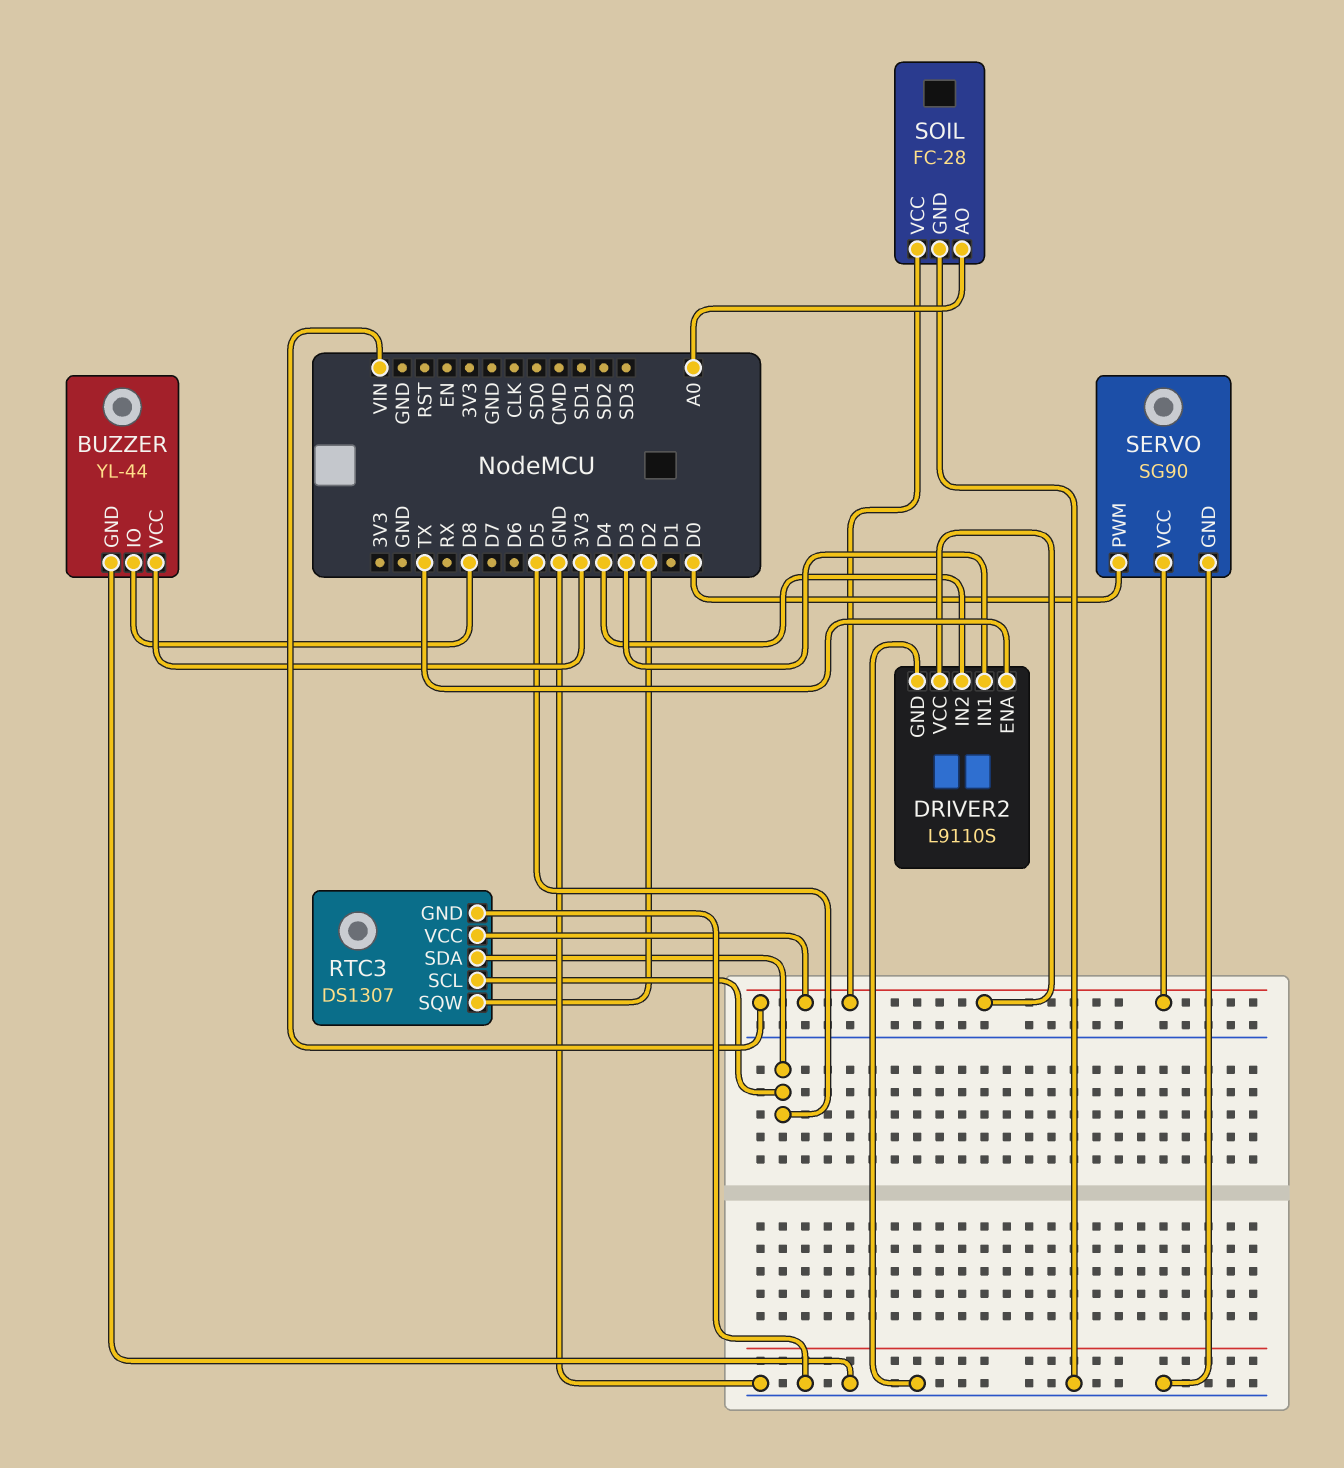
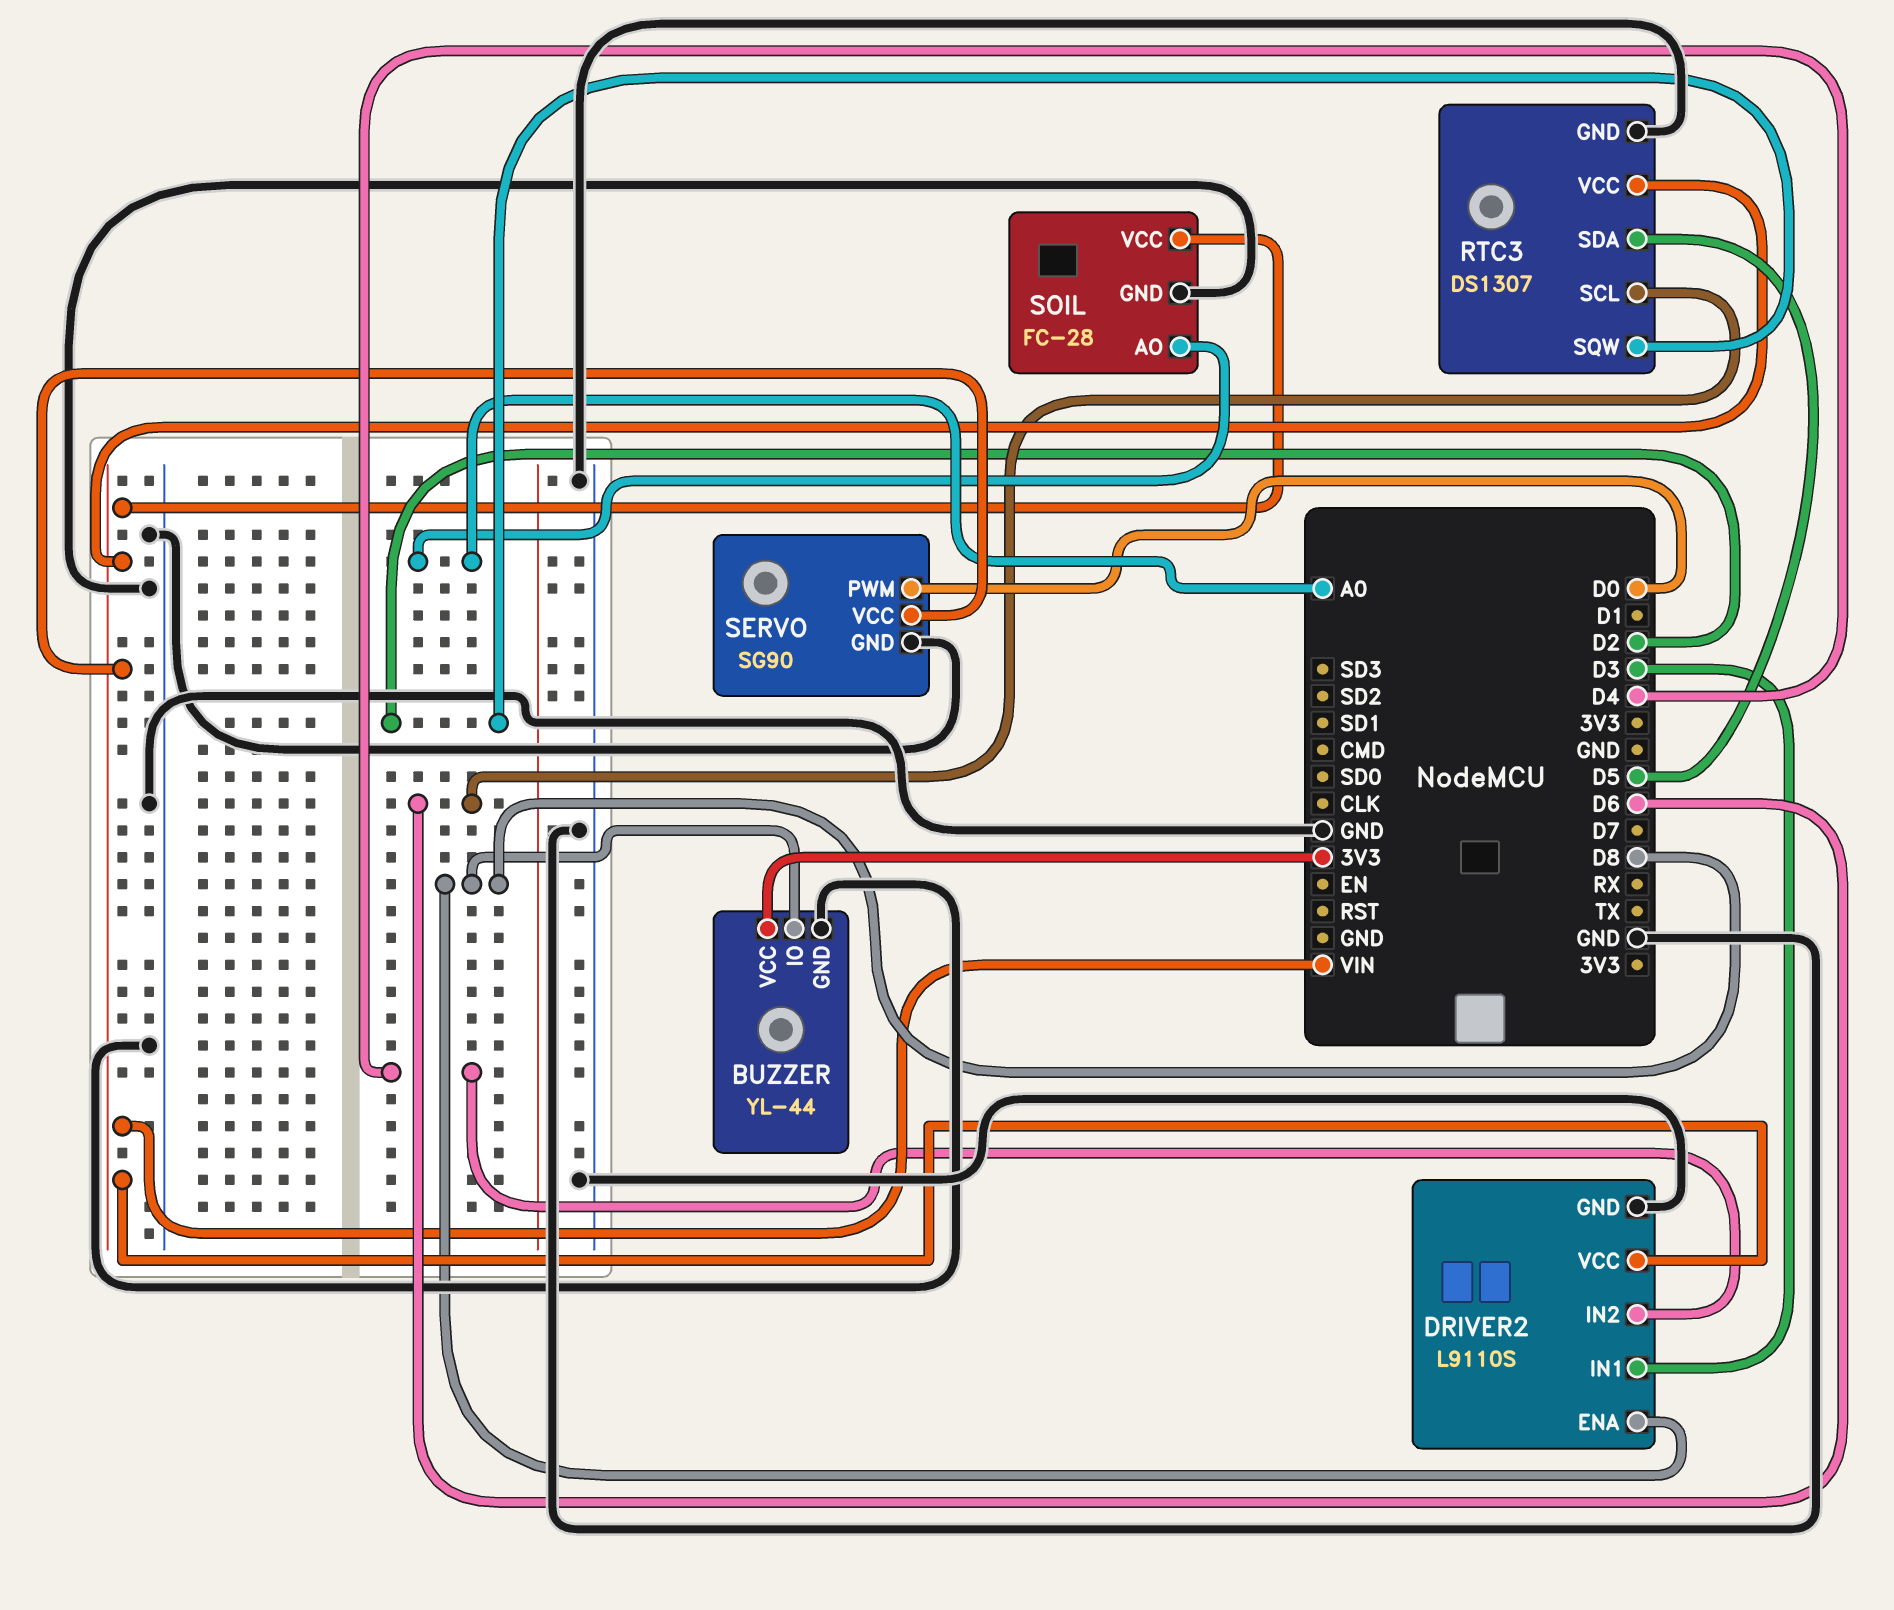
DRIVER2 pin ENA: TX -> D8
RTC3 pin SCL: D5 -> D6

